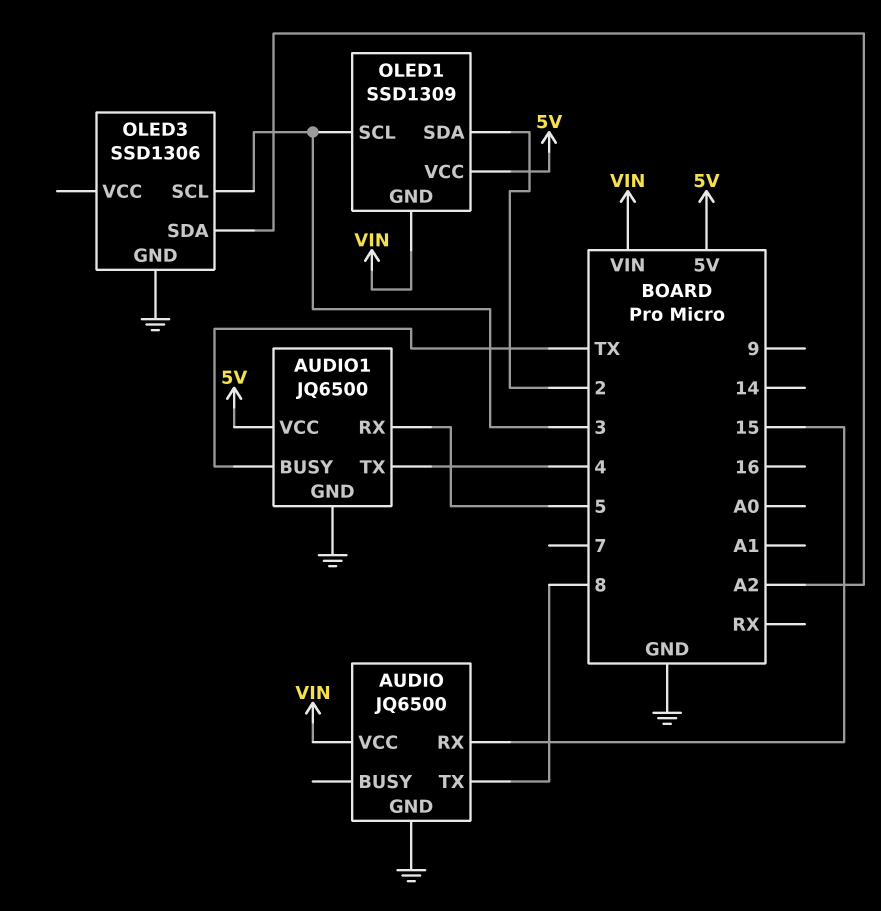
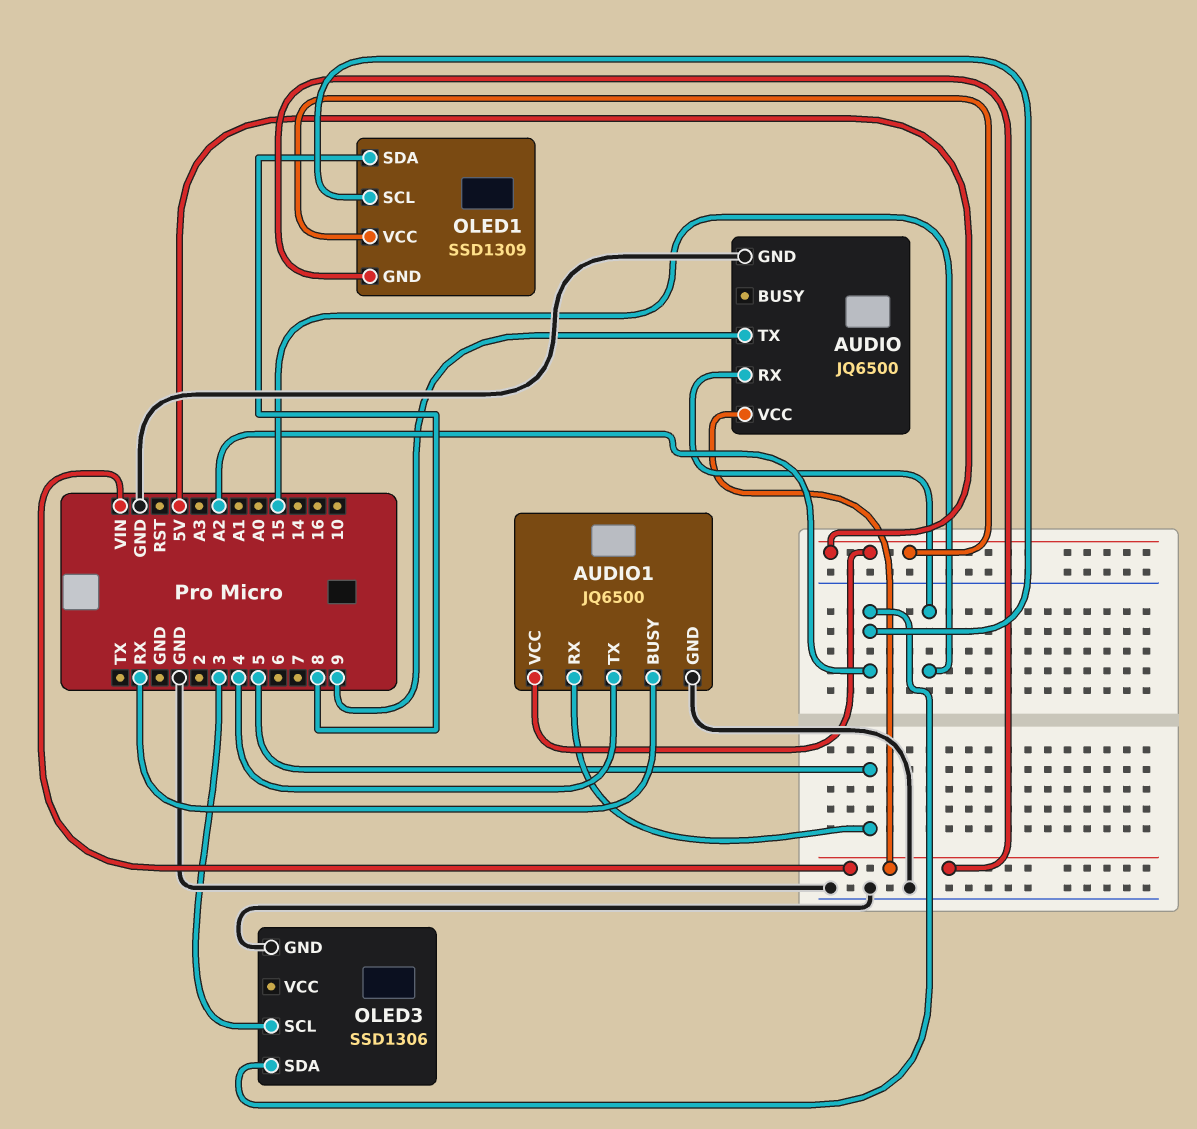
AUDIO pin TX: 8 -> 9
AUDIO1 pin BUSY: TX -> RX
OLED1 pin SCL: 3 -> A2
OLED1 pin SDA: 2 -> 8

